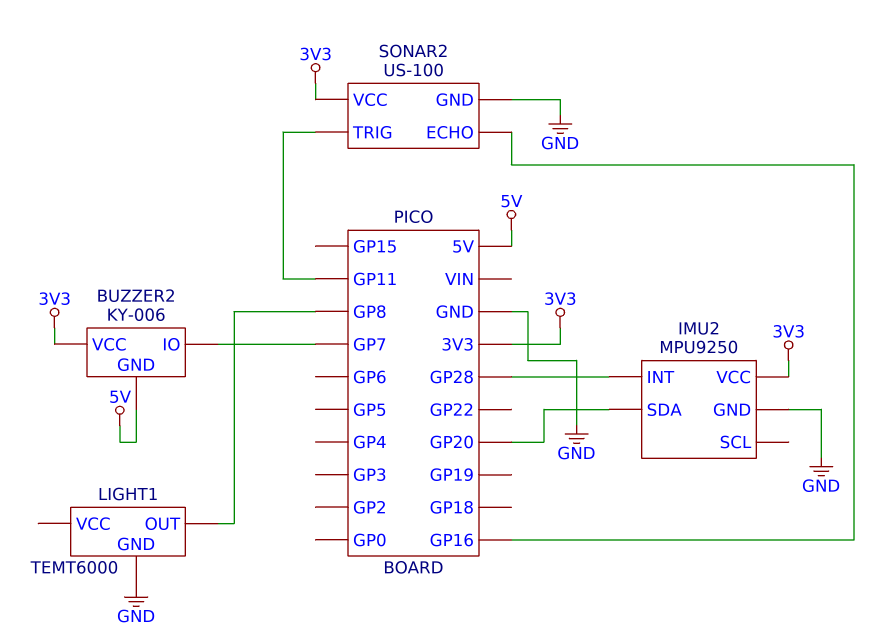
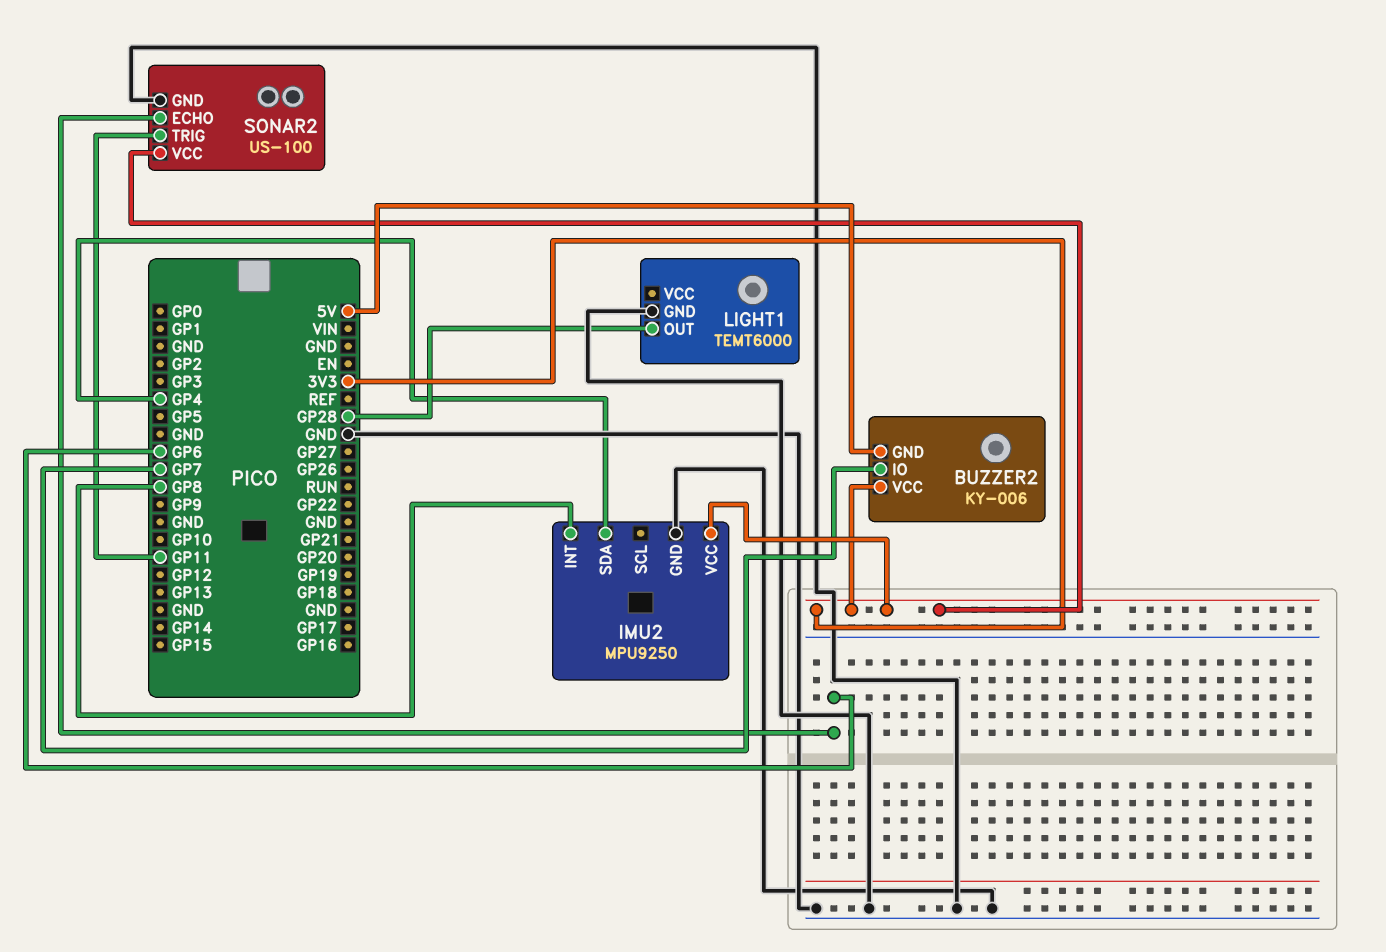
IMU2 pin INT: GP28 -> GP8
IMU2 pin SDA: GP20 -> GP4
LIGHT1 pin OUT: GP8 -> GP28
SONAR2 pin ECHO: GP16 -> GP6

